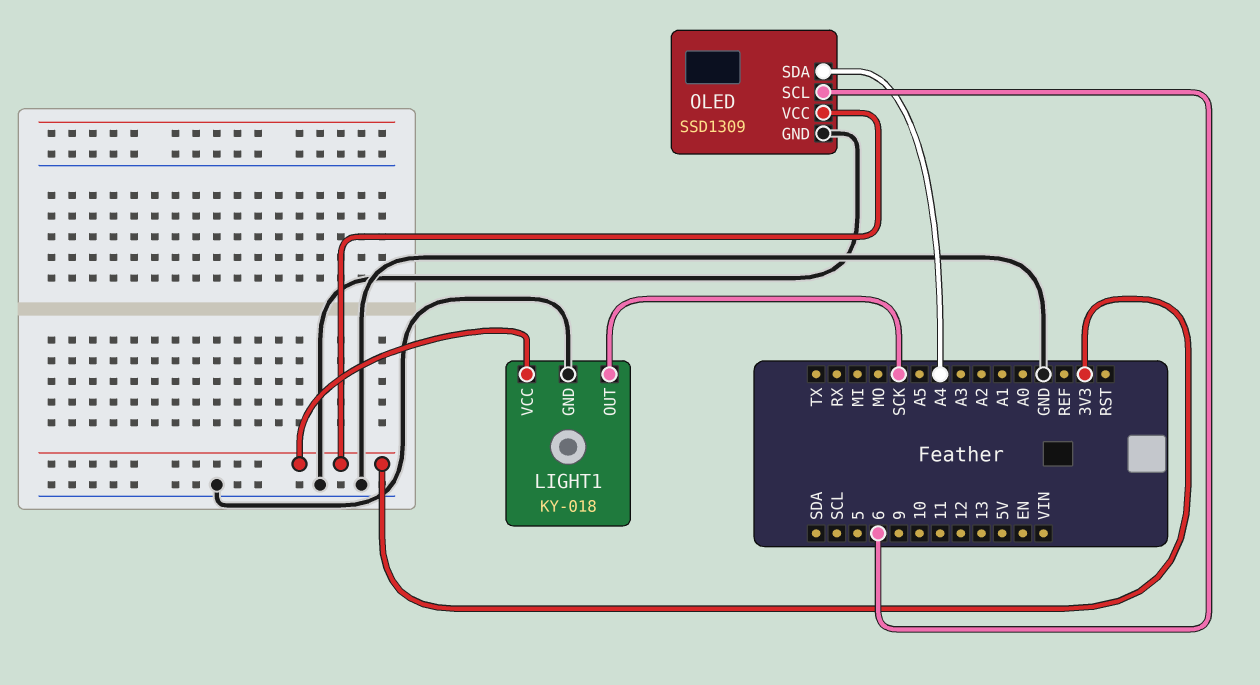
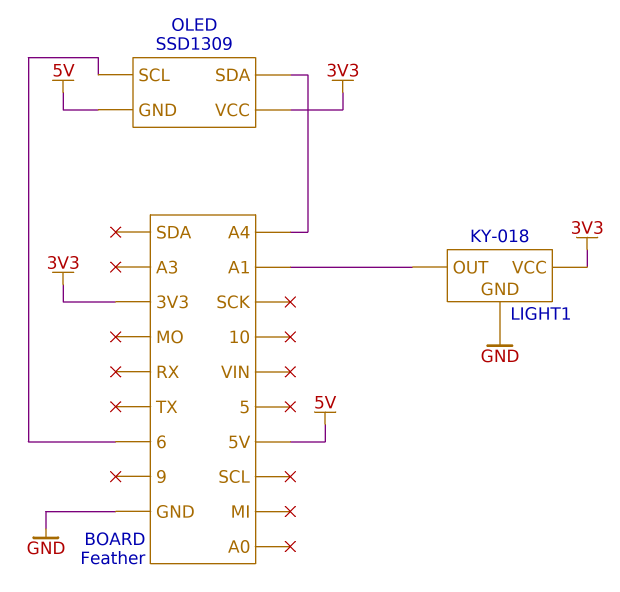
LIGHT1 pin OUT: SCK -> A1
OLED pin GND: GND -> 5V

